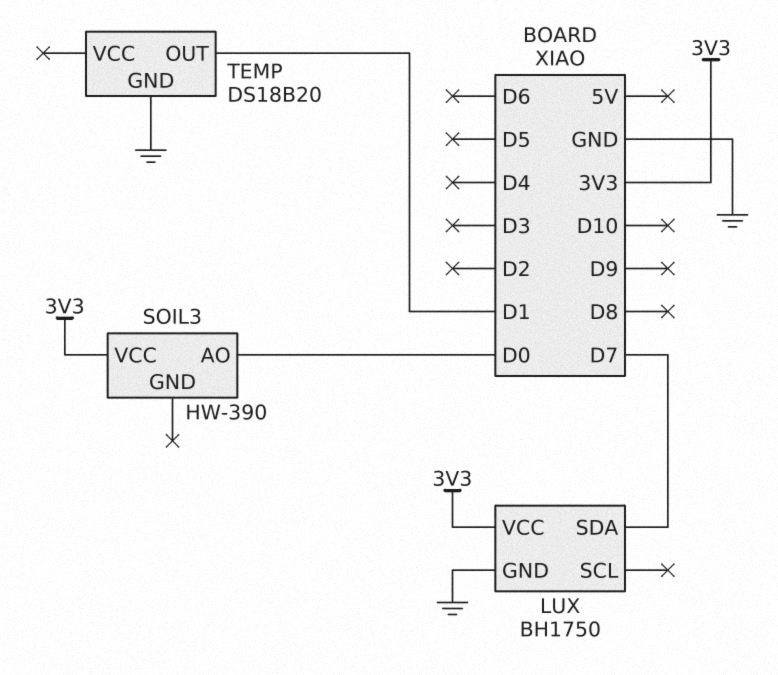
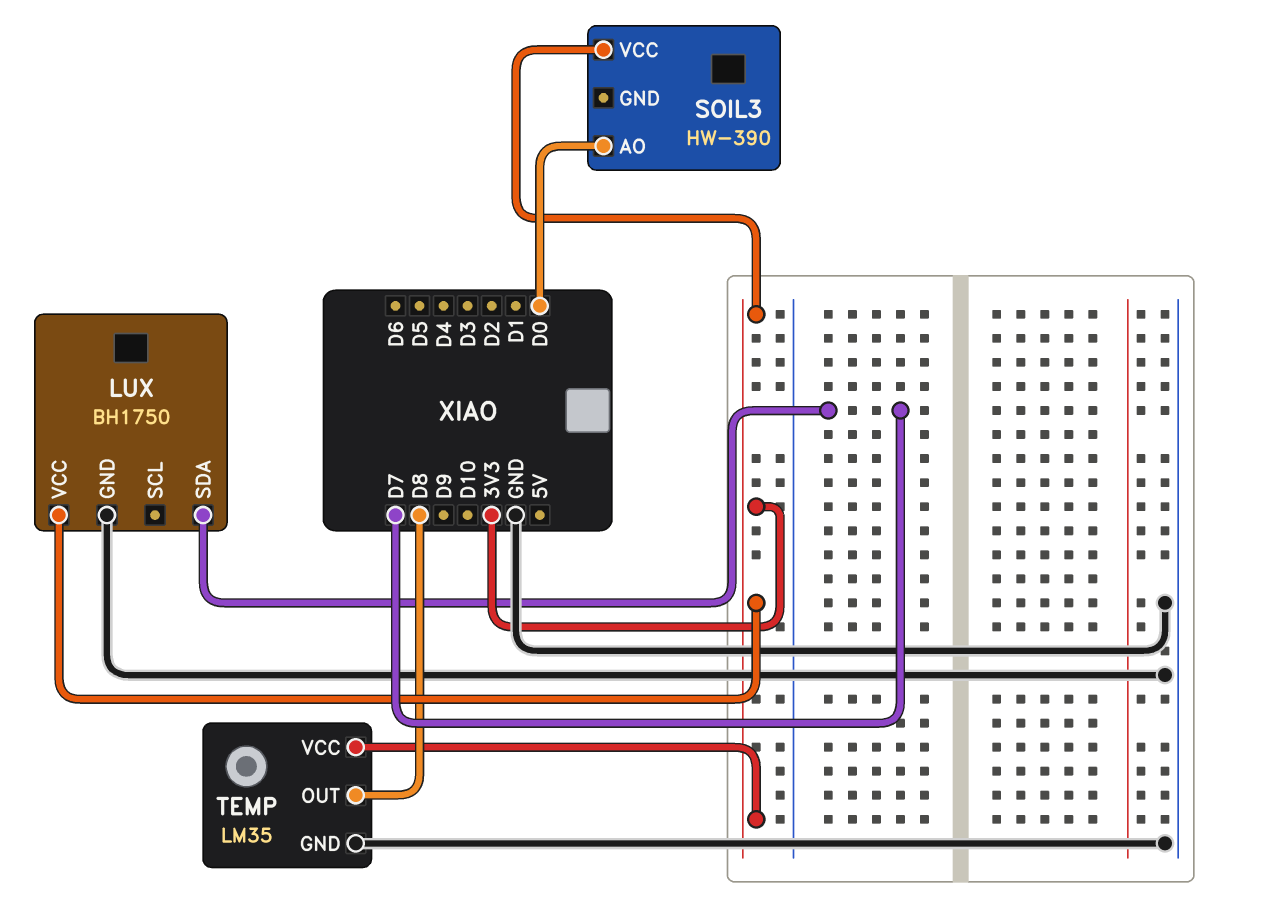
TEMP: DS18B20 -> LM35
TEMP pin OUT: D1 -> D8
TEMP pin VCC: none -> 3V3

